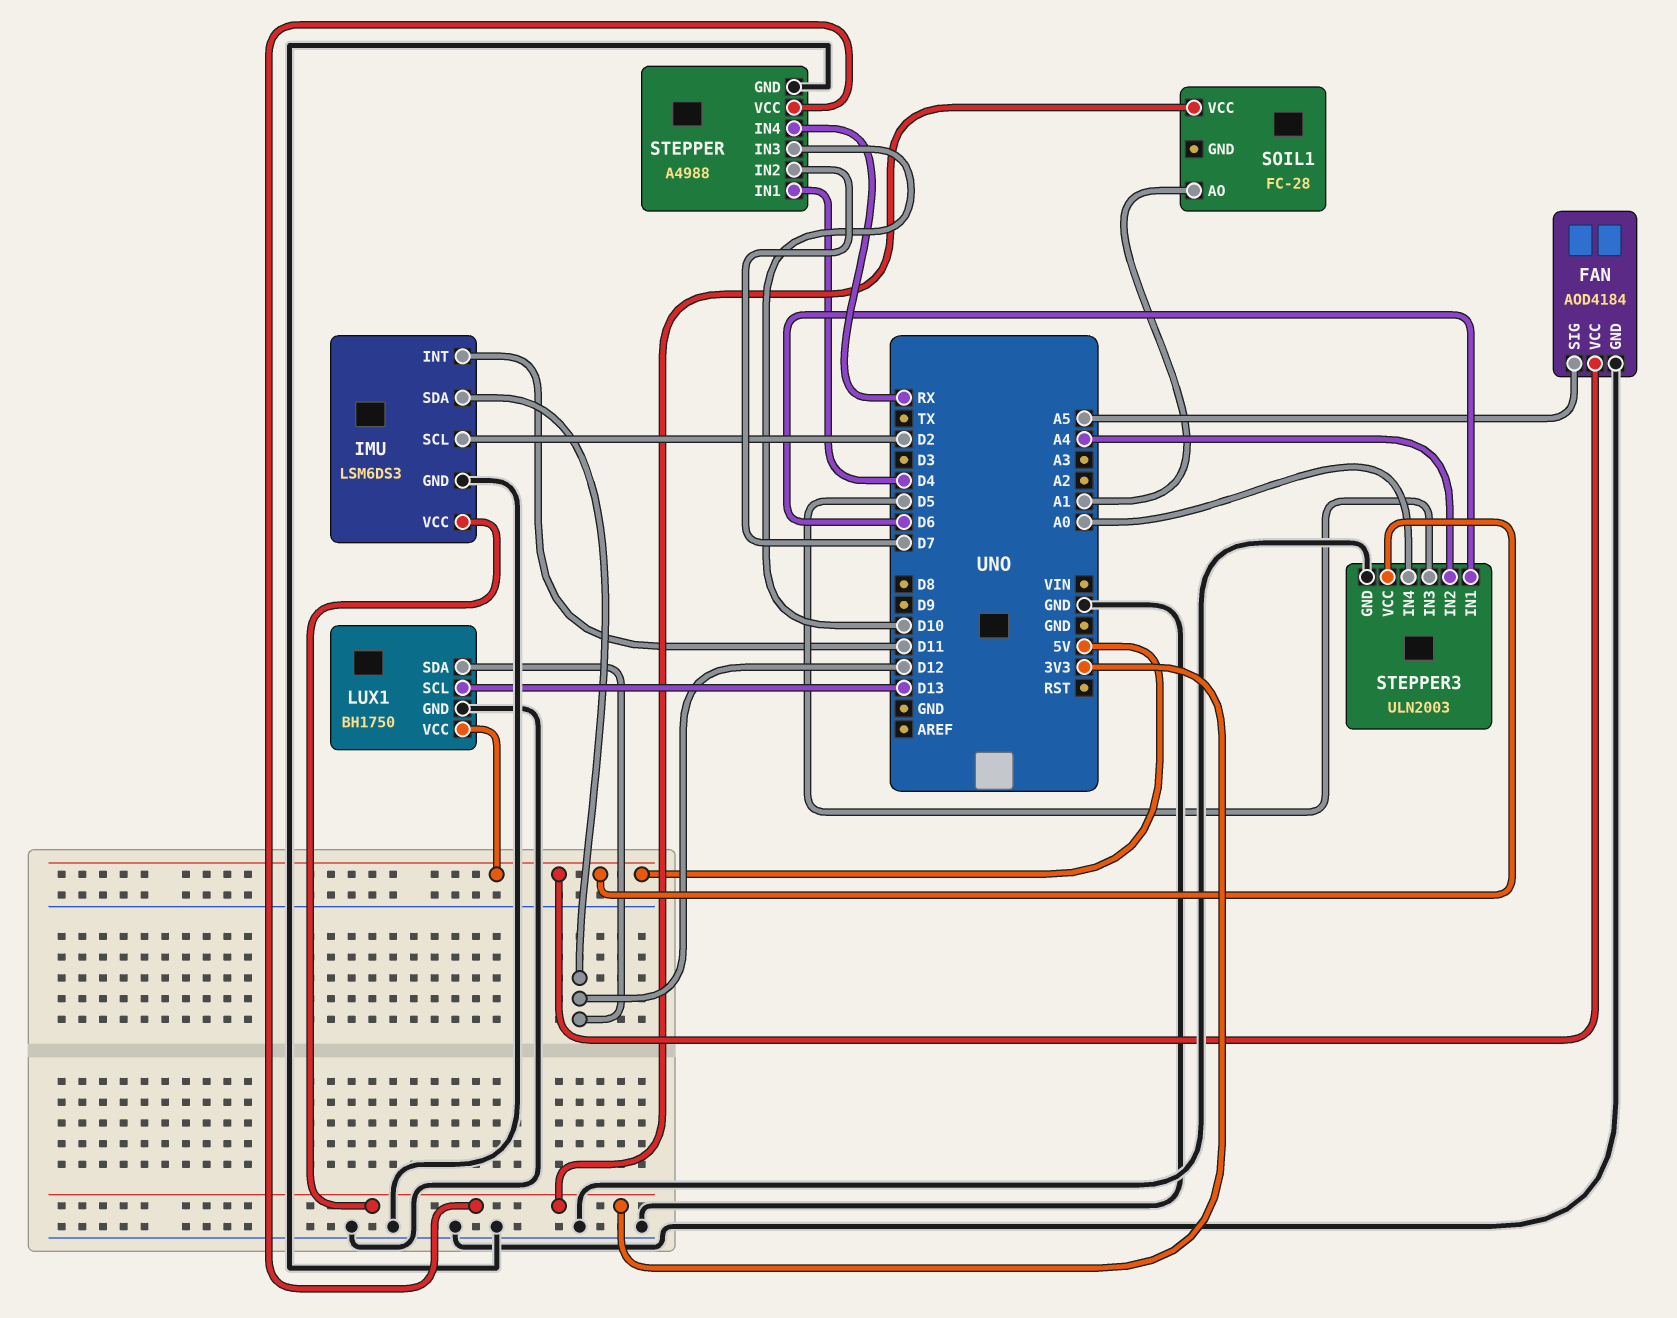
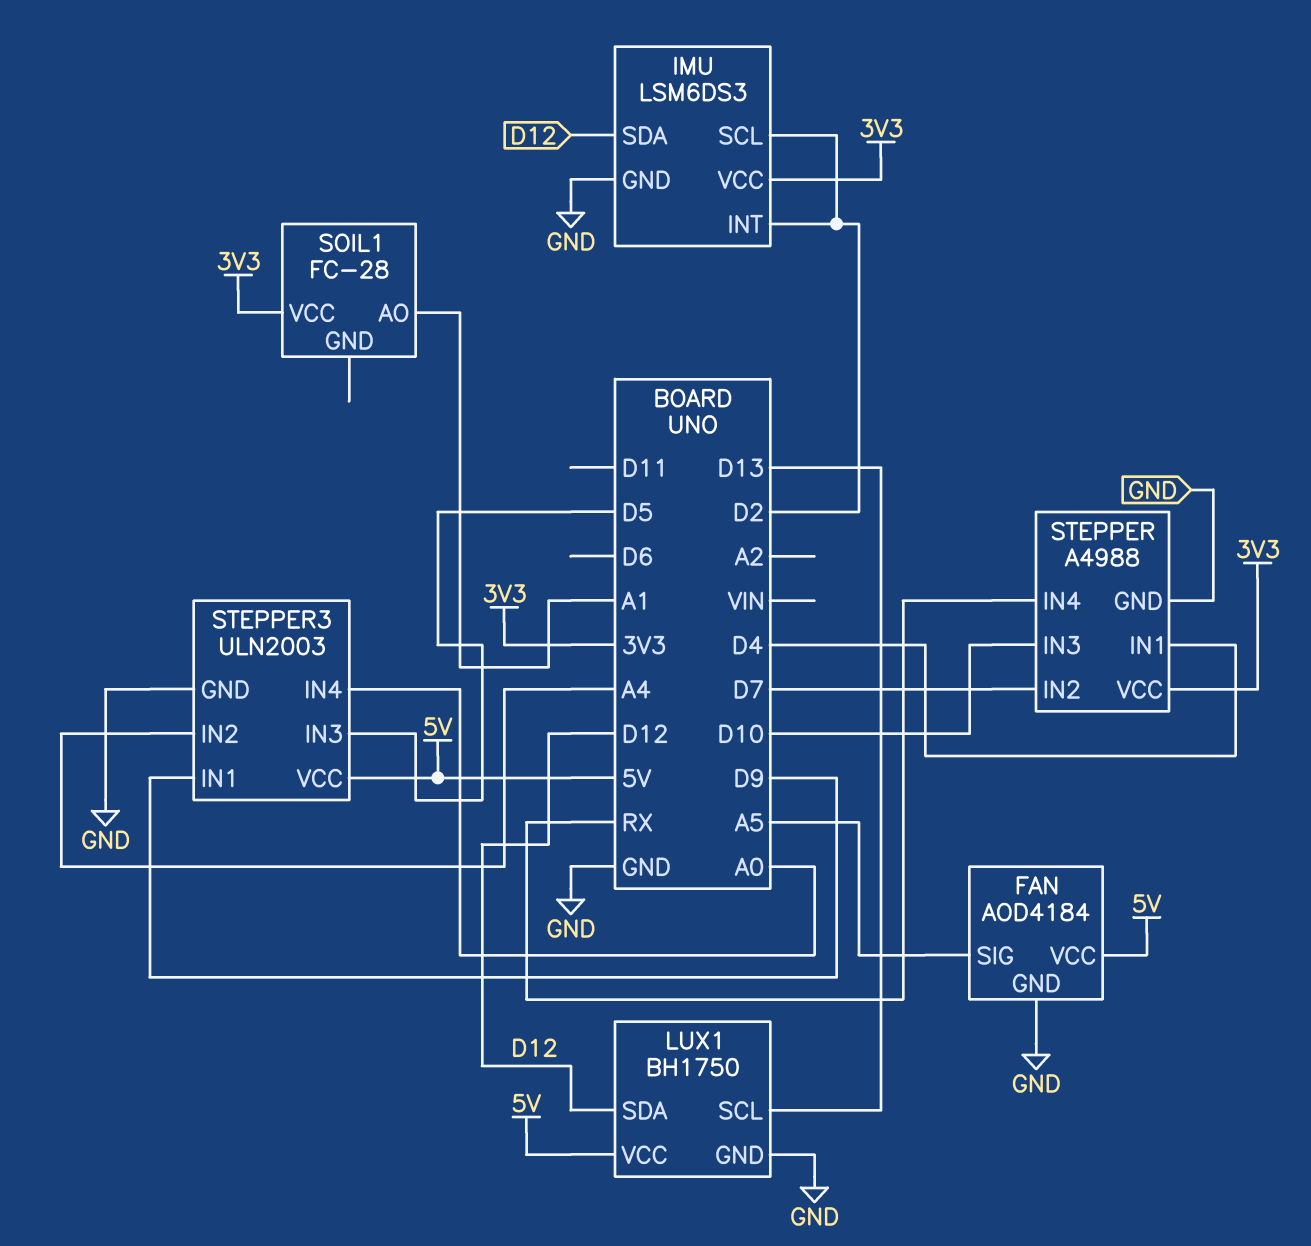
IMU pin INT: D11 -> D2
STEPPER3 pin IN1: D6 -> D9

